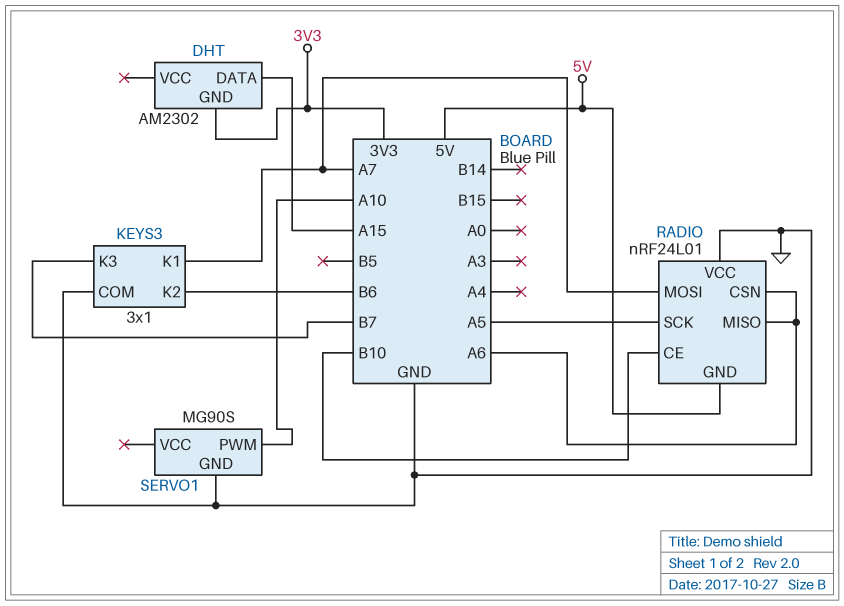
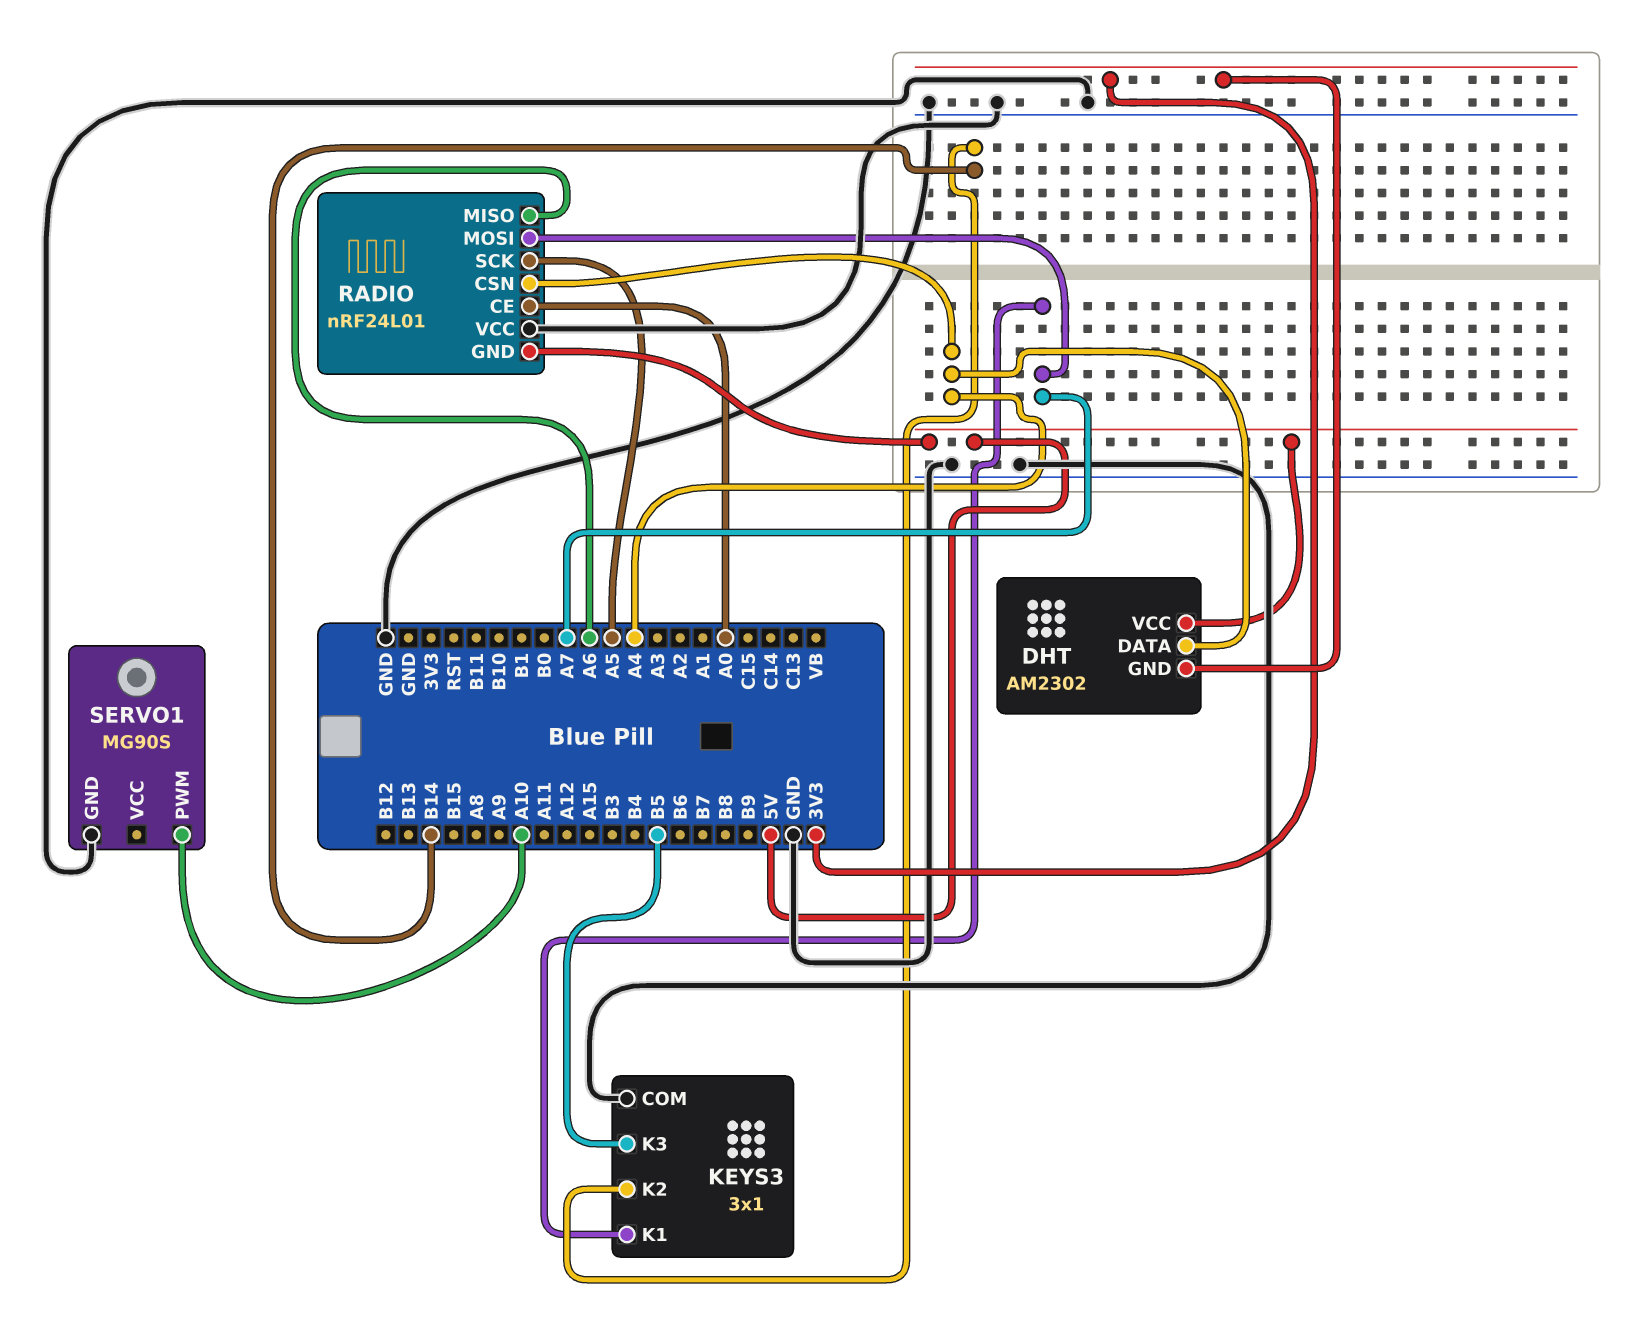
DHT pin DATA: A15 -> A4
DHT pin VCC: none -> 5V
KEYS3 pin K2: B6 -> B14
KEYS3 pin K3: B7 -> B5
RADIO pin CE: B10 -> A0
RADIO pin CSN: A6 -> A4

